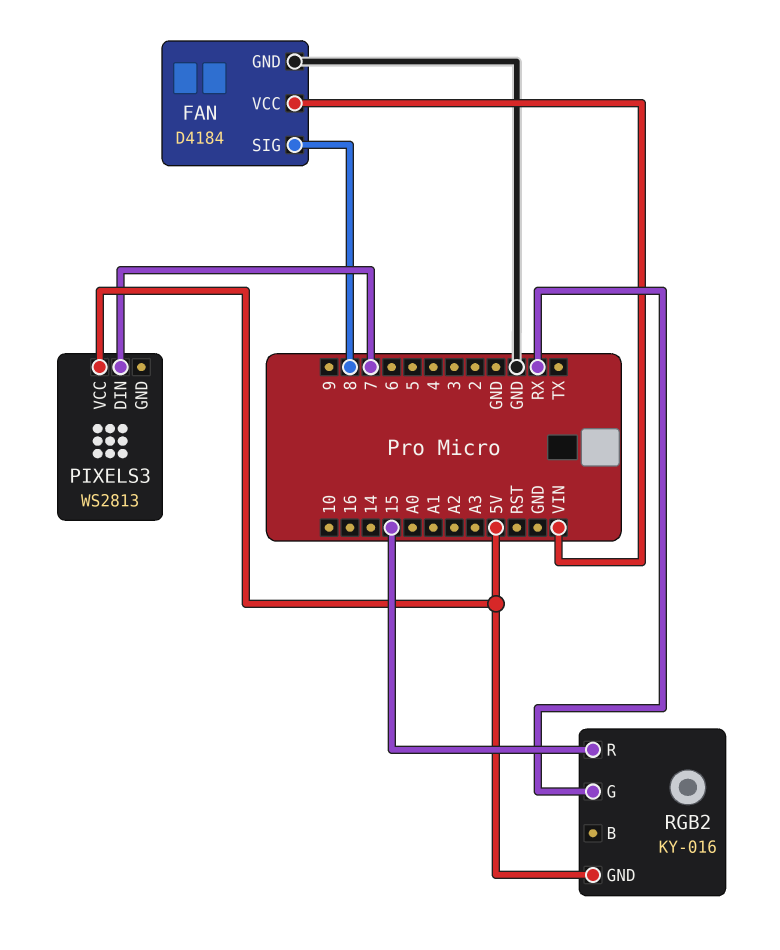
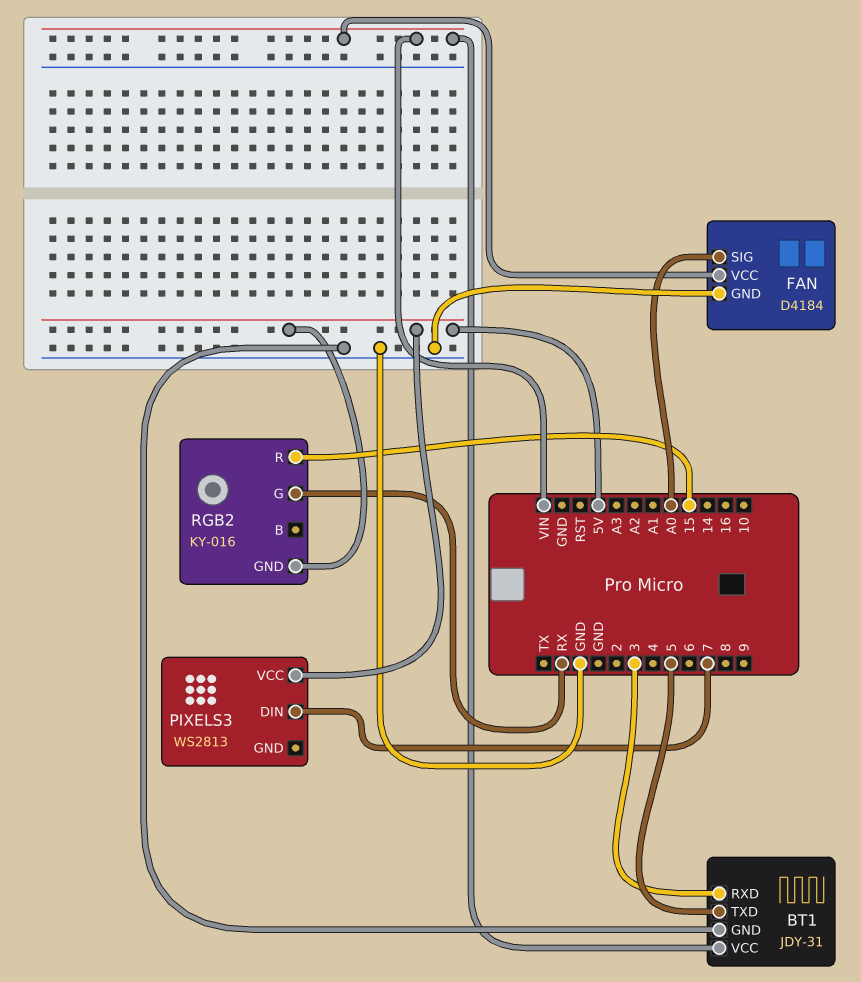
BT1: none -> JDY-31
BT1 pin GND: none -> GND
BT1 pin RXD: none -> 3
BT1 pin TXD: none -> 5
BT1 pin VCC: none -> VIN
FAN pin SIG: 8 -> A0

